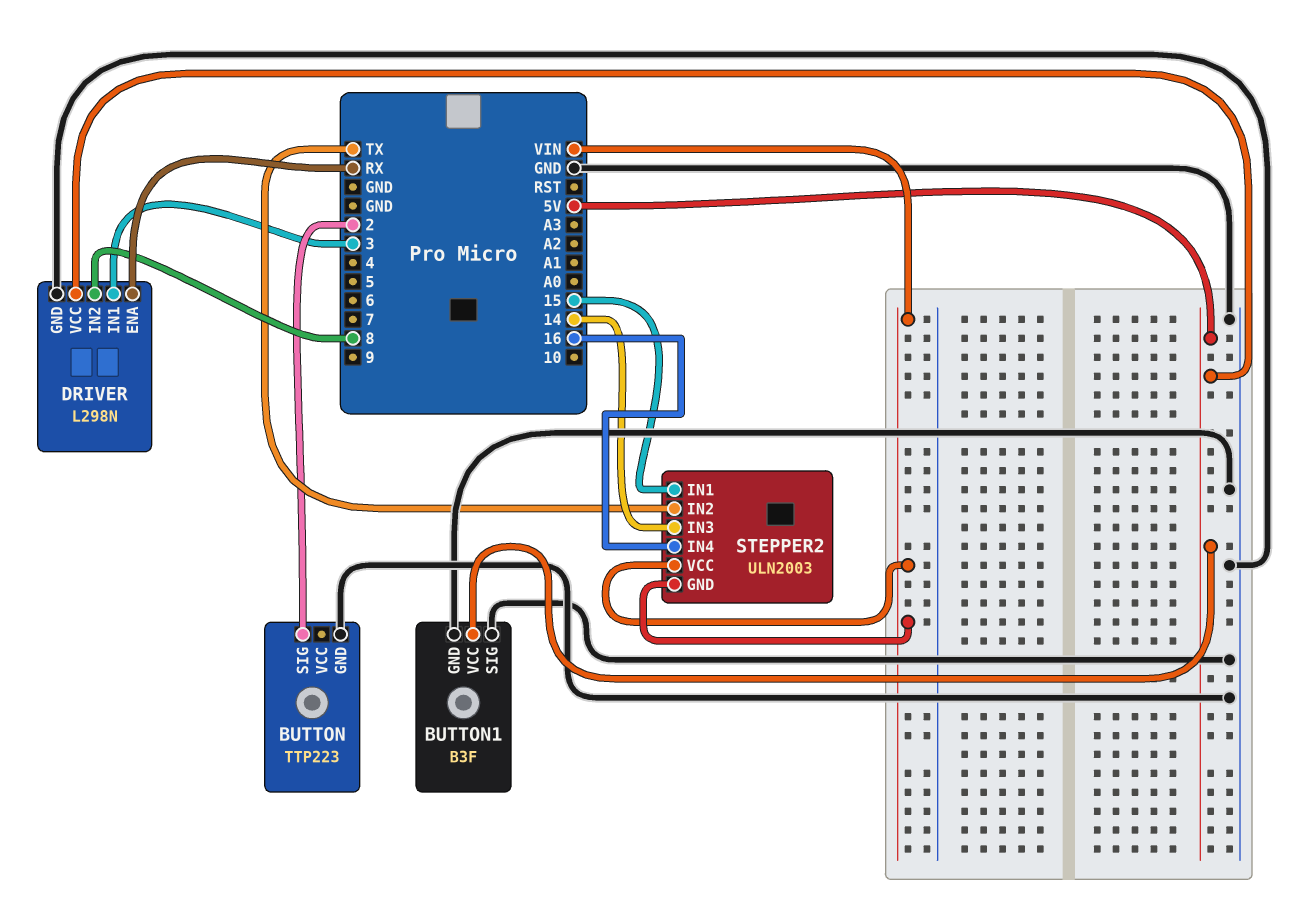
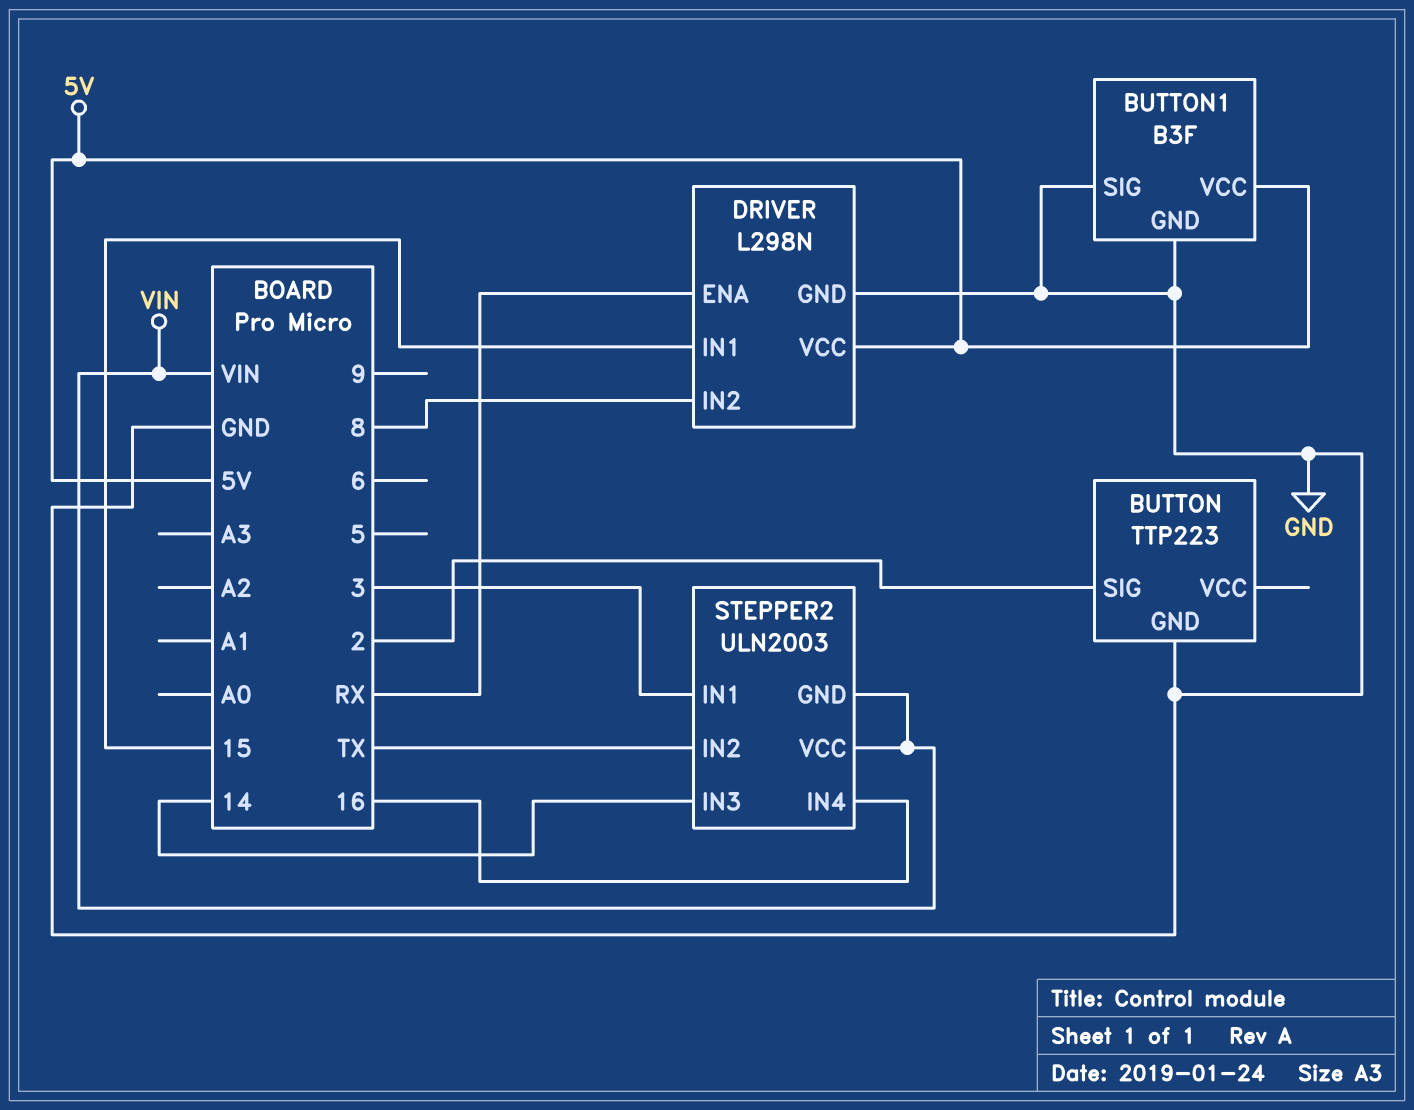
DRIVER pin IN1: 3 -> 15
STEPPER2 pin IN1: 15 -> 3

